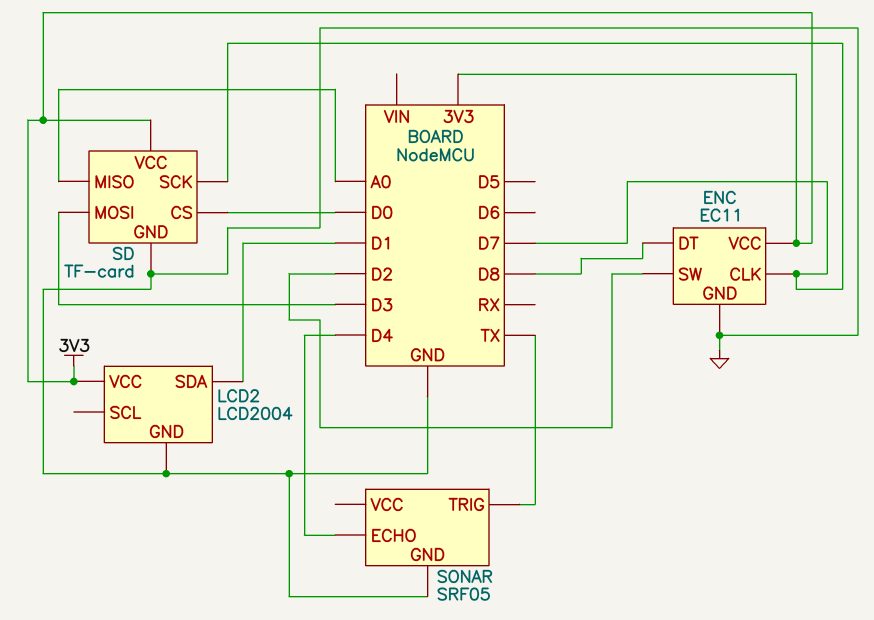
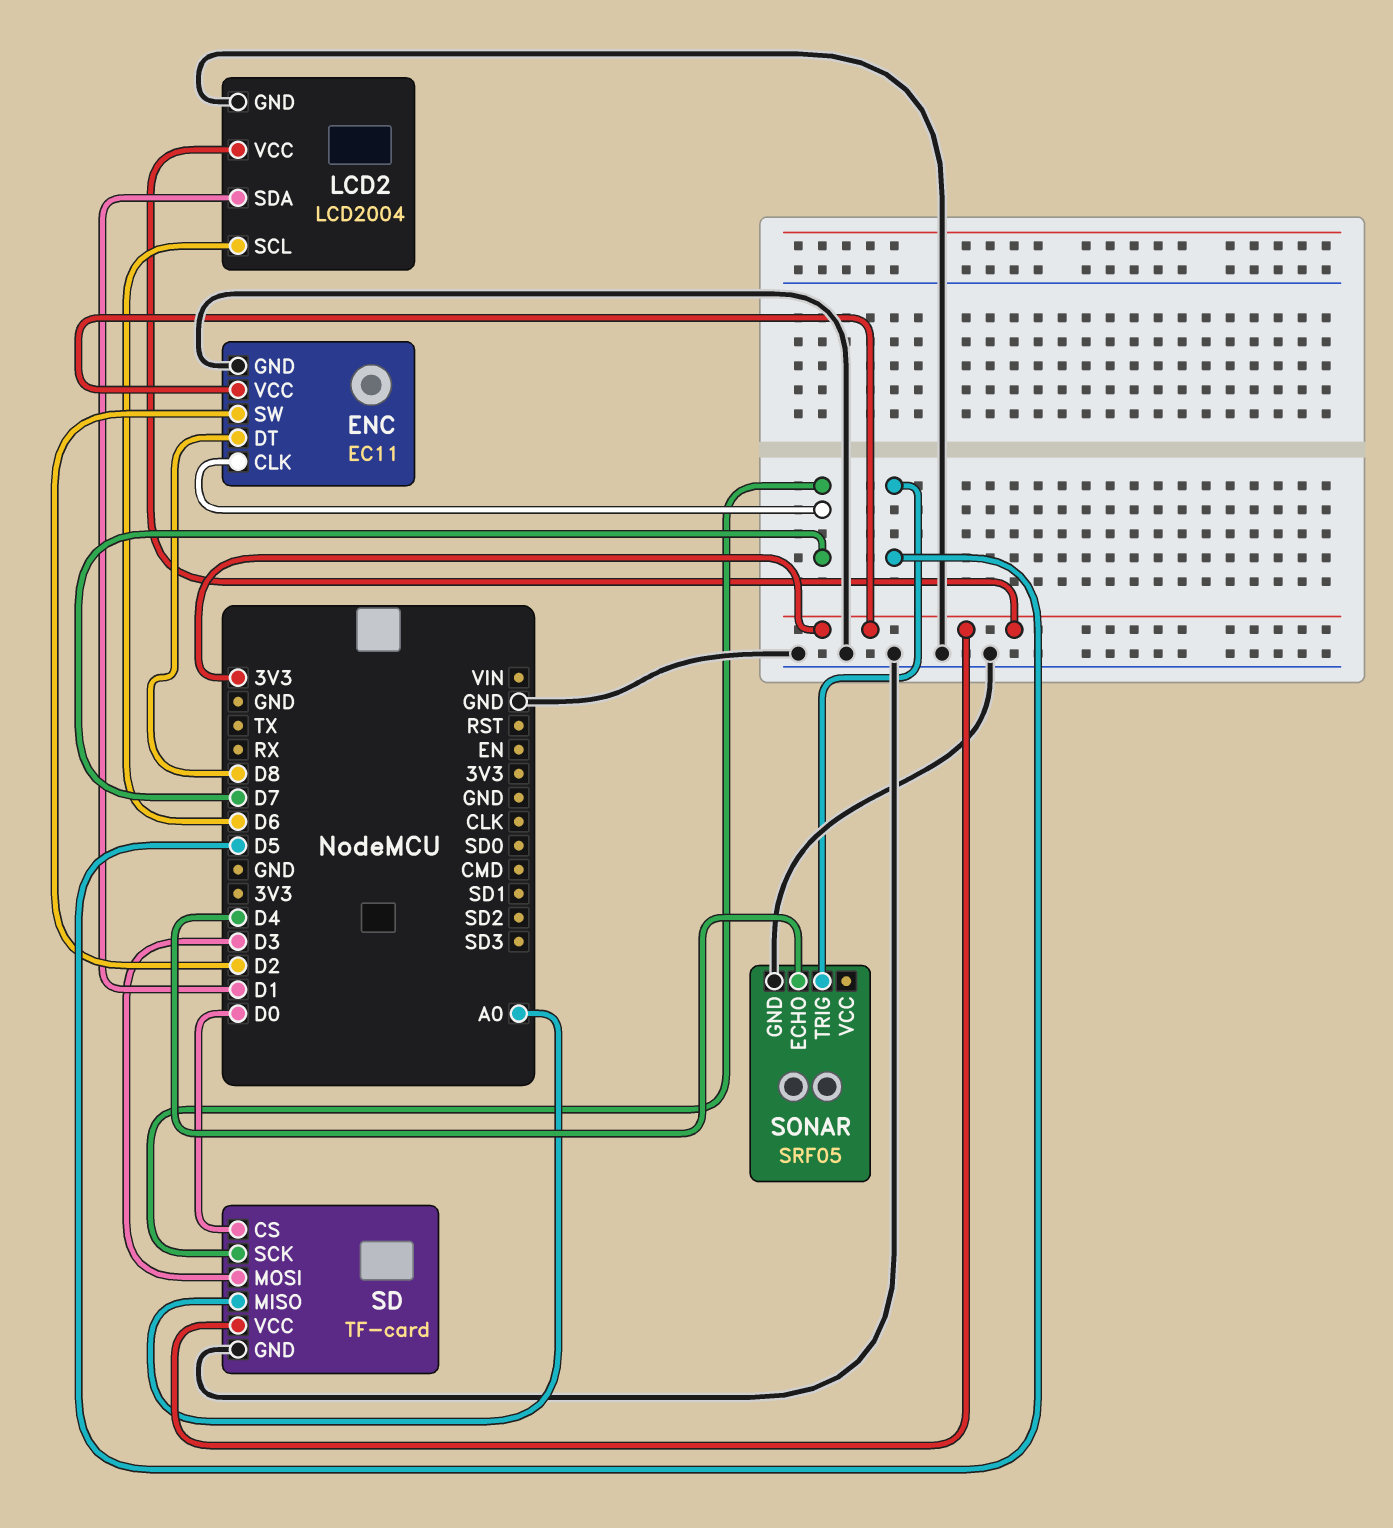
LCD2 pin SCL: none -> D6
SONAR pin TRIG: TX -> D5

